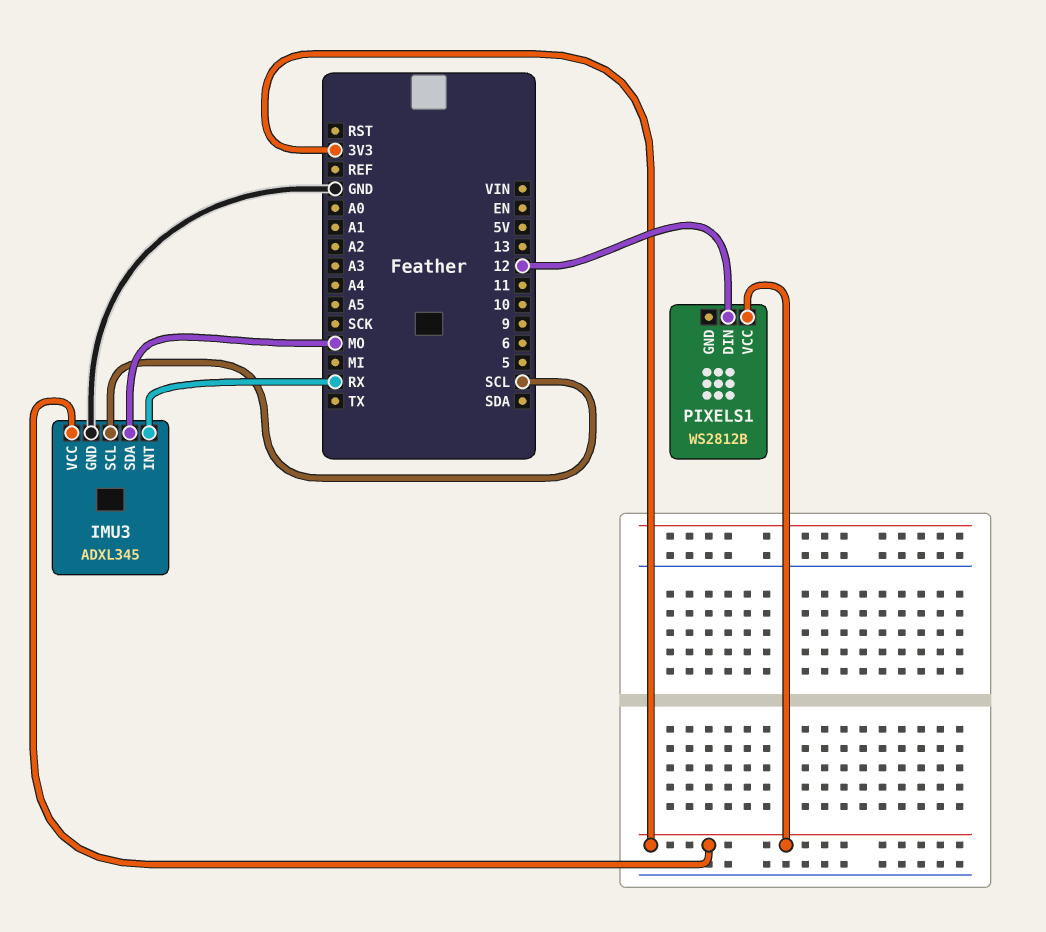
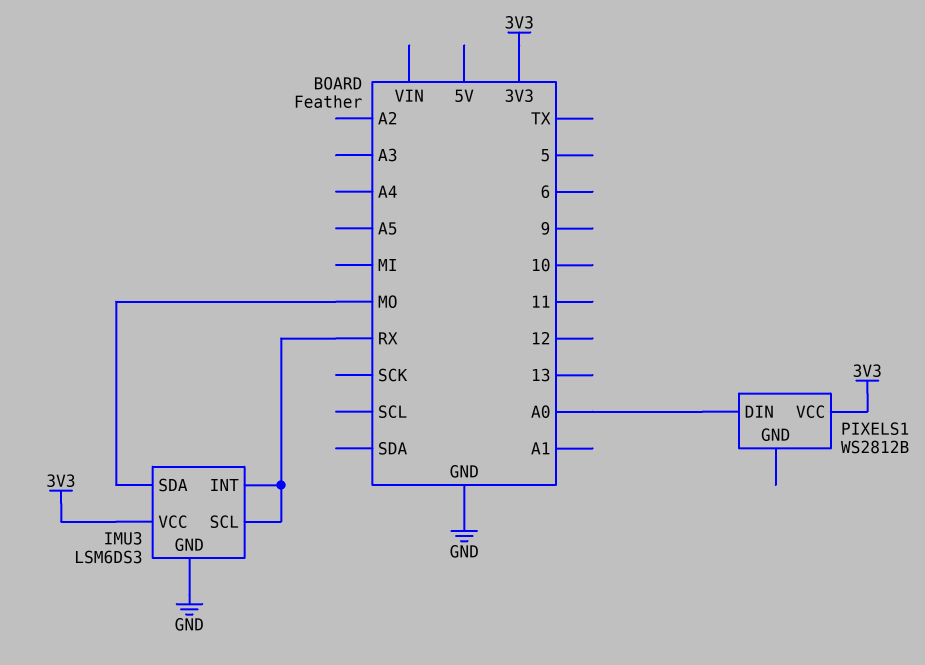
IMU3: ADXL345 -> LSM6DS3
IMU3 pin SCL: SCL -> RX
PIXELS1 pin DIN: 12 -> A0

